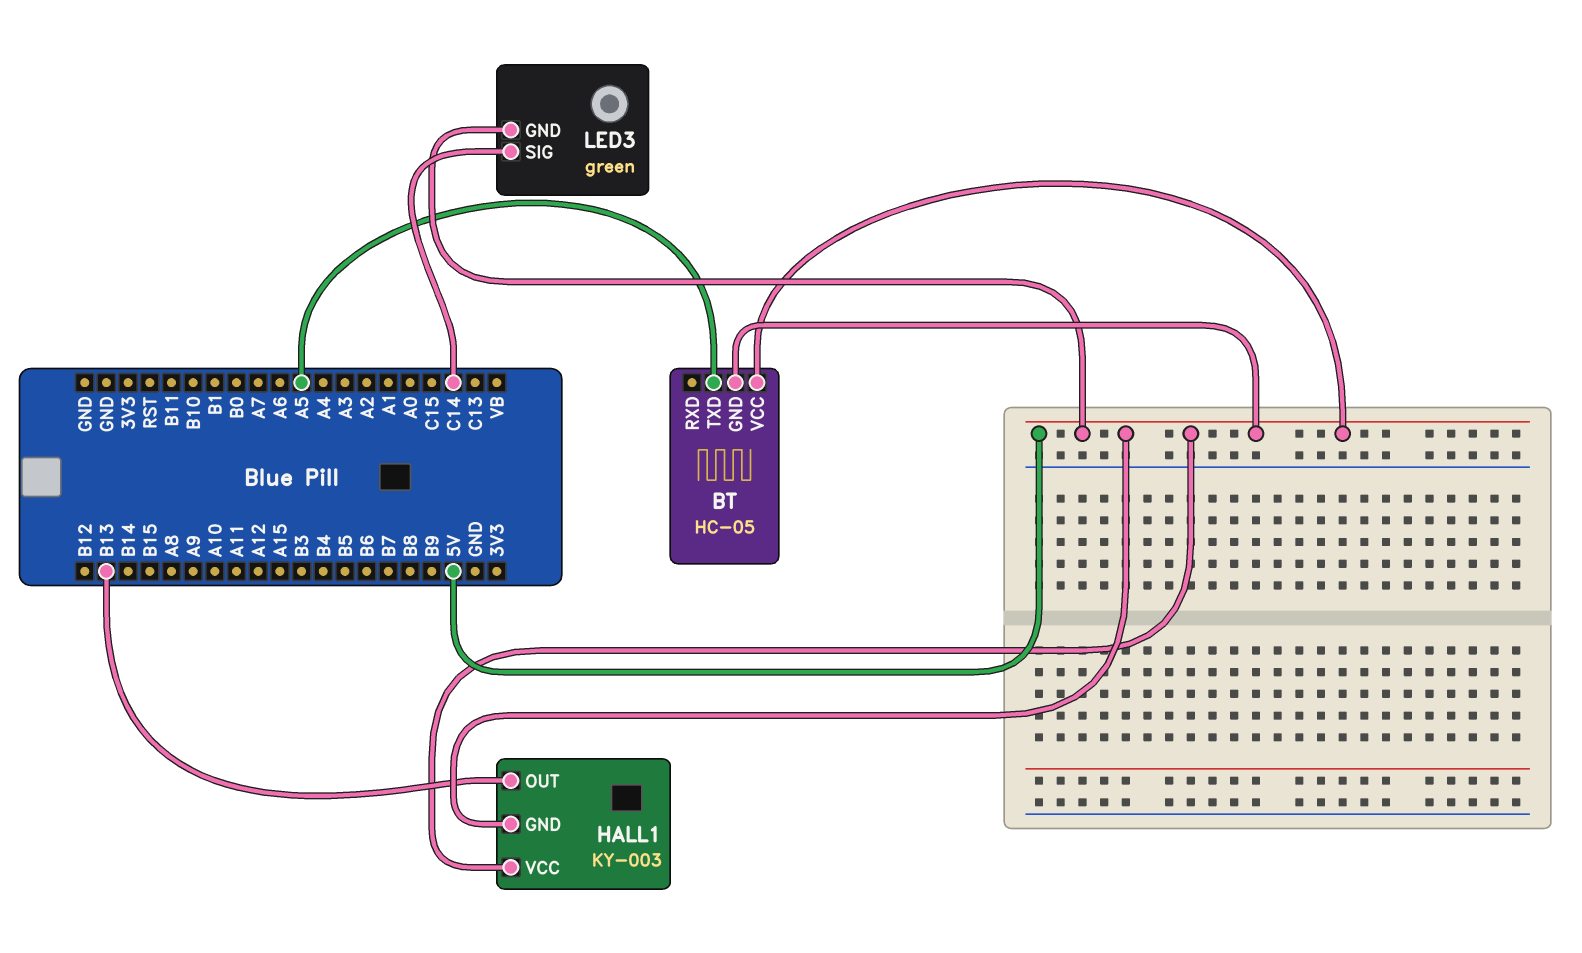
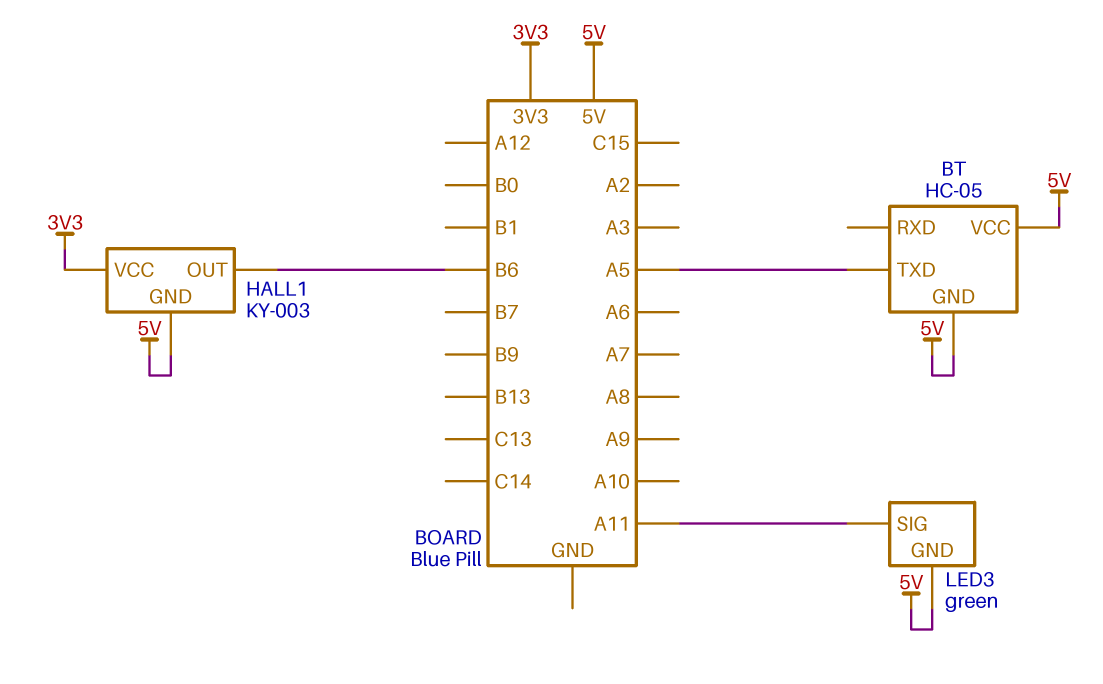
HALL1 pin OUT: B13 -> B6
HALL1 pin VCC: 5V -> 3V3
LED3 pin SIG: C14 -> A11

